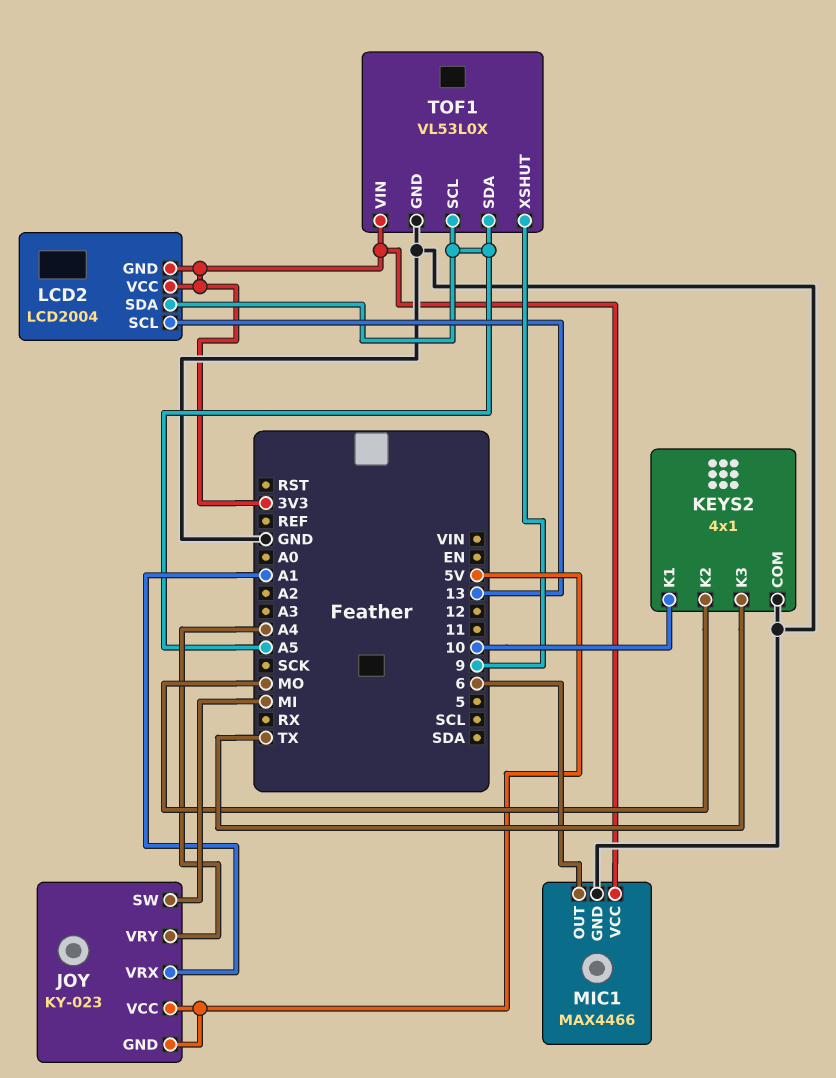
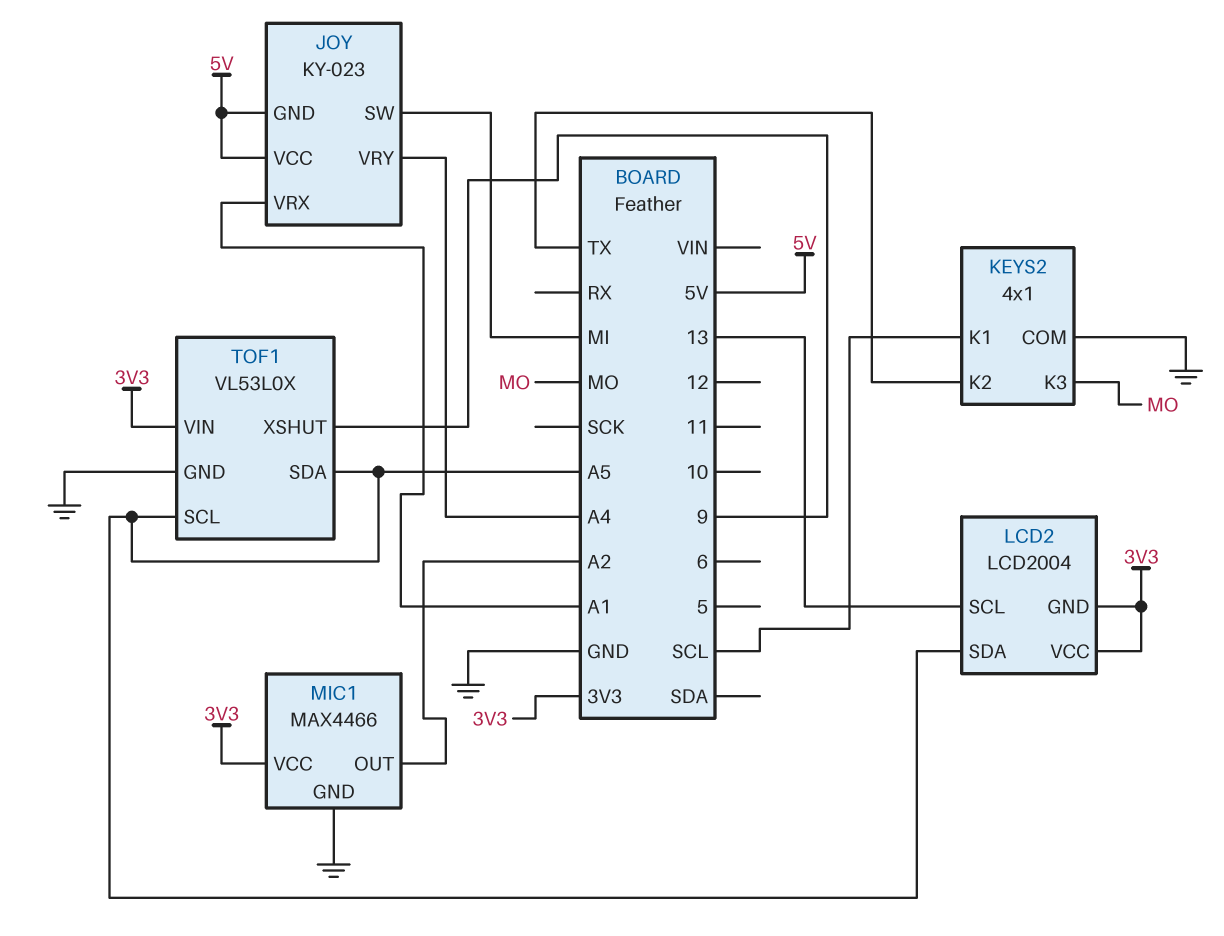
KEYS2 pin K1: 10 -> SCL
KEYS2 pin K2: MO -> TX
KEYS2 pin K3: TX -> MO
MIC1 pin OUT: 6 -> A2

